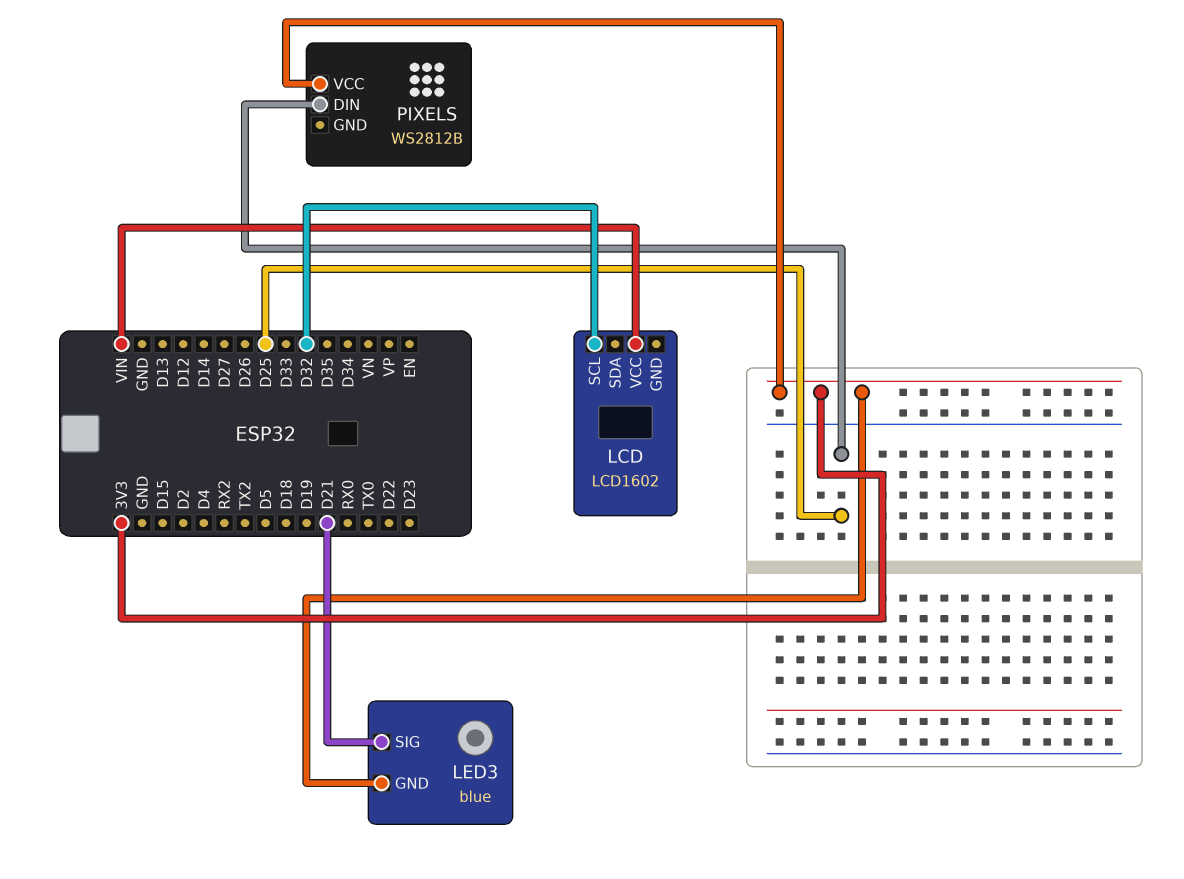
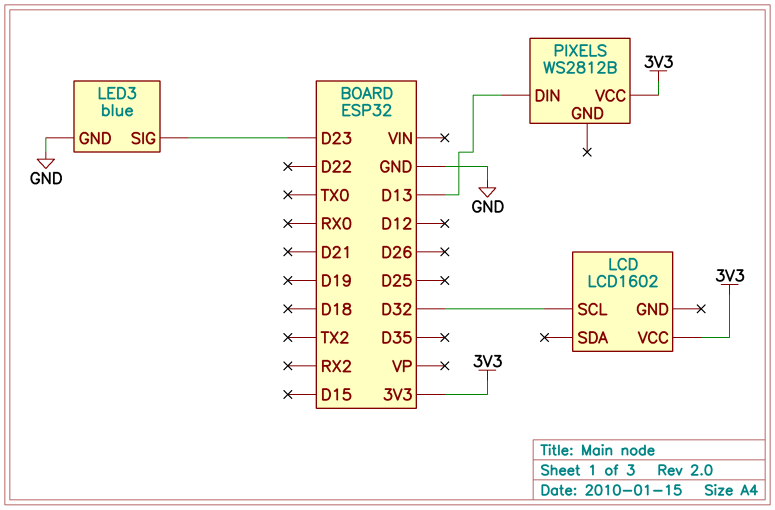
LCD pin VCC: VIN -> 3V3
LED3 pin GND: 3V3 -> GND
LED3 pin SIG: D21 -> D23
PIXELS pin DIN: D25 -> D13

